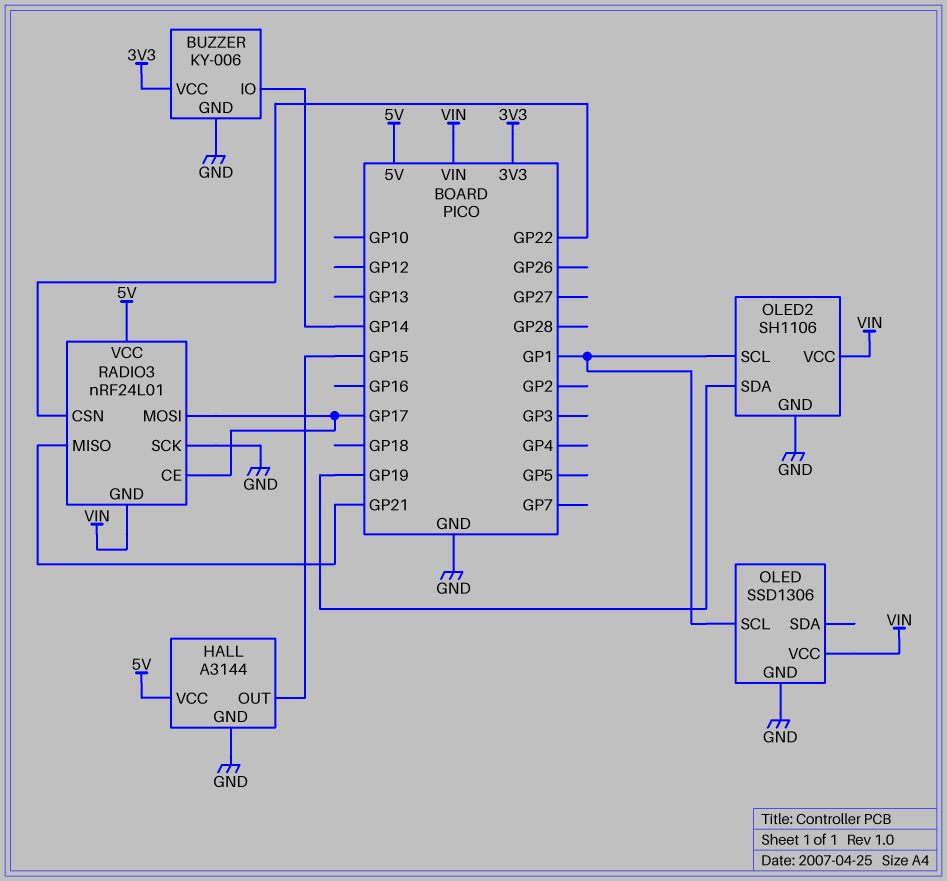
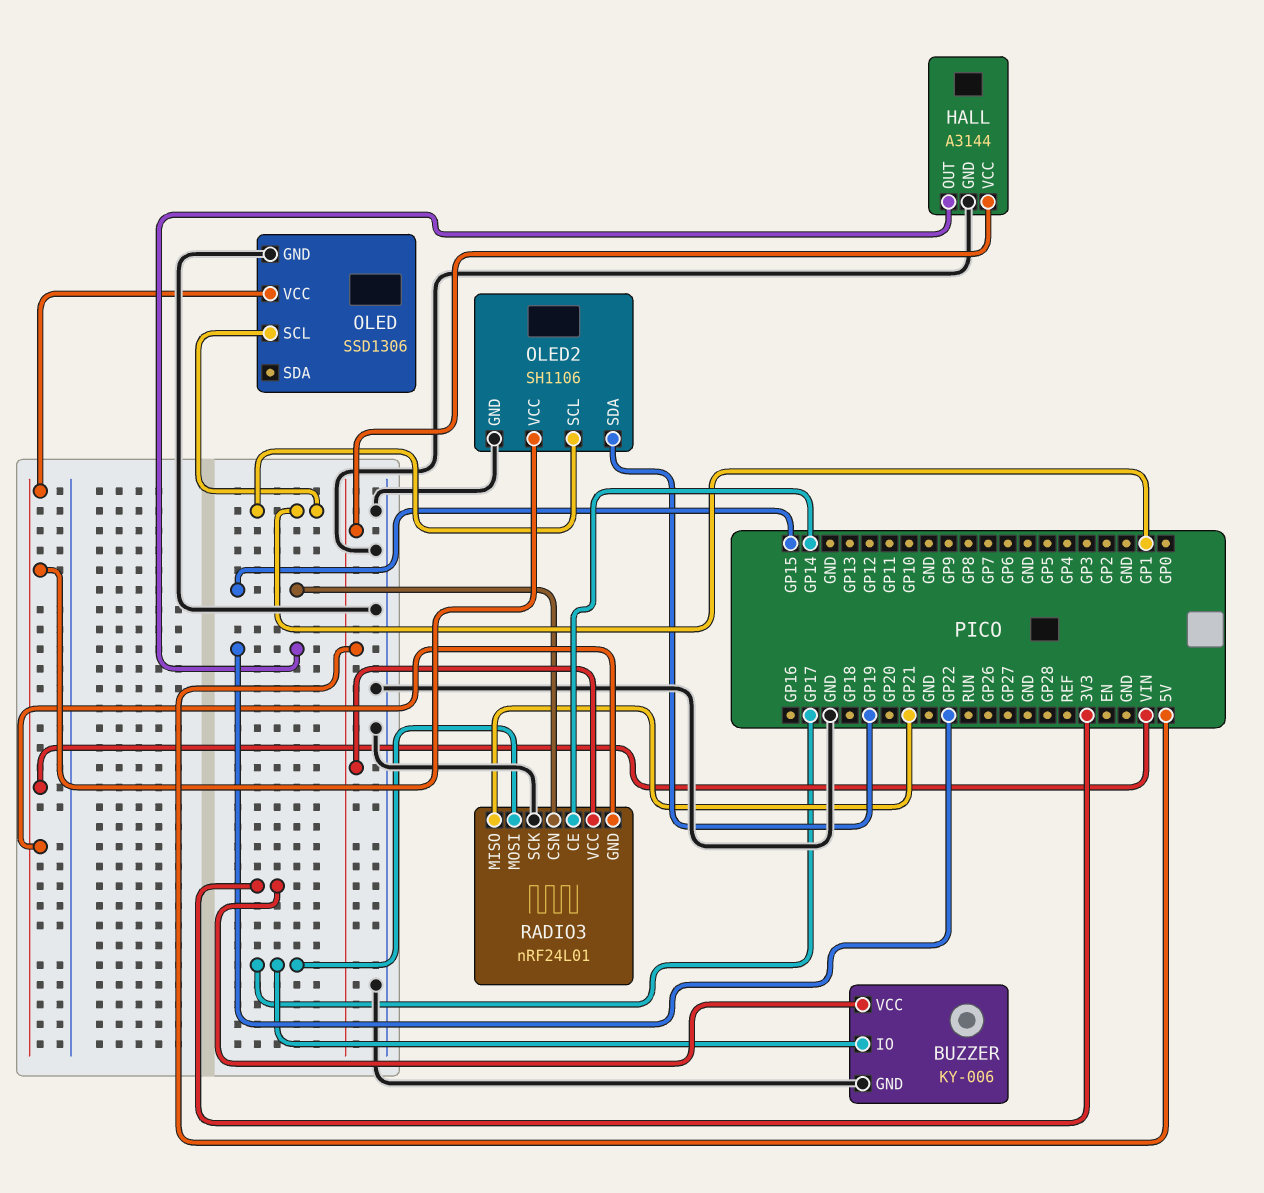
BUZZER pin IO: GP14 -> GP17
HALL pin OUT: GP15 -> GP22
RADIO3 pin CE: GP17 -> GP14
RADIO3 pin CSN: GP22 -> GP15

